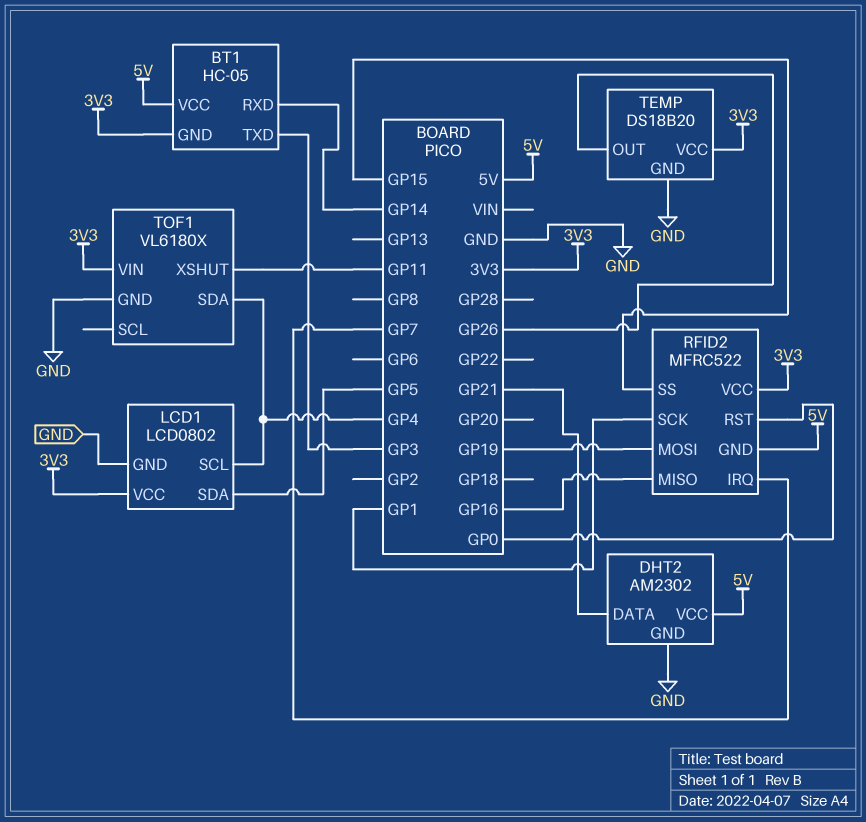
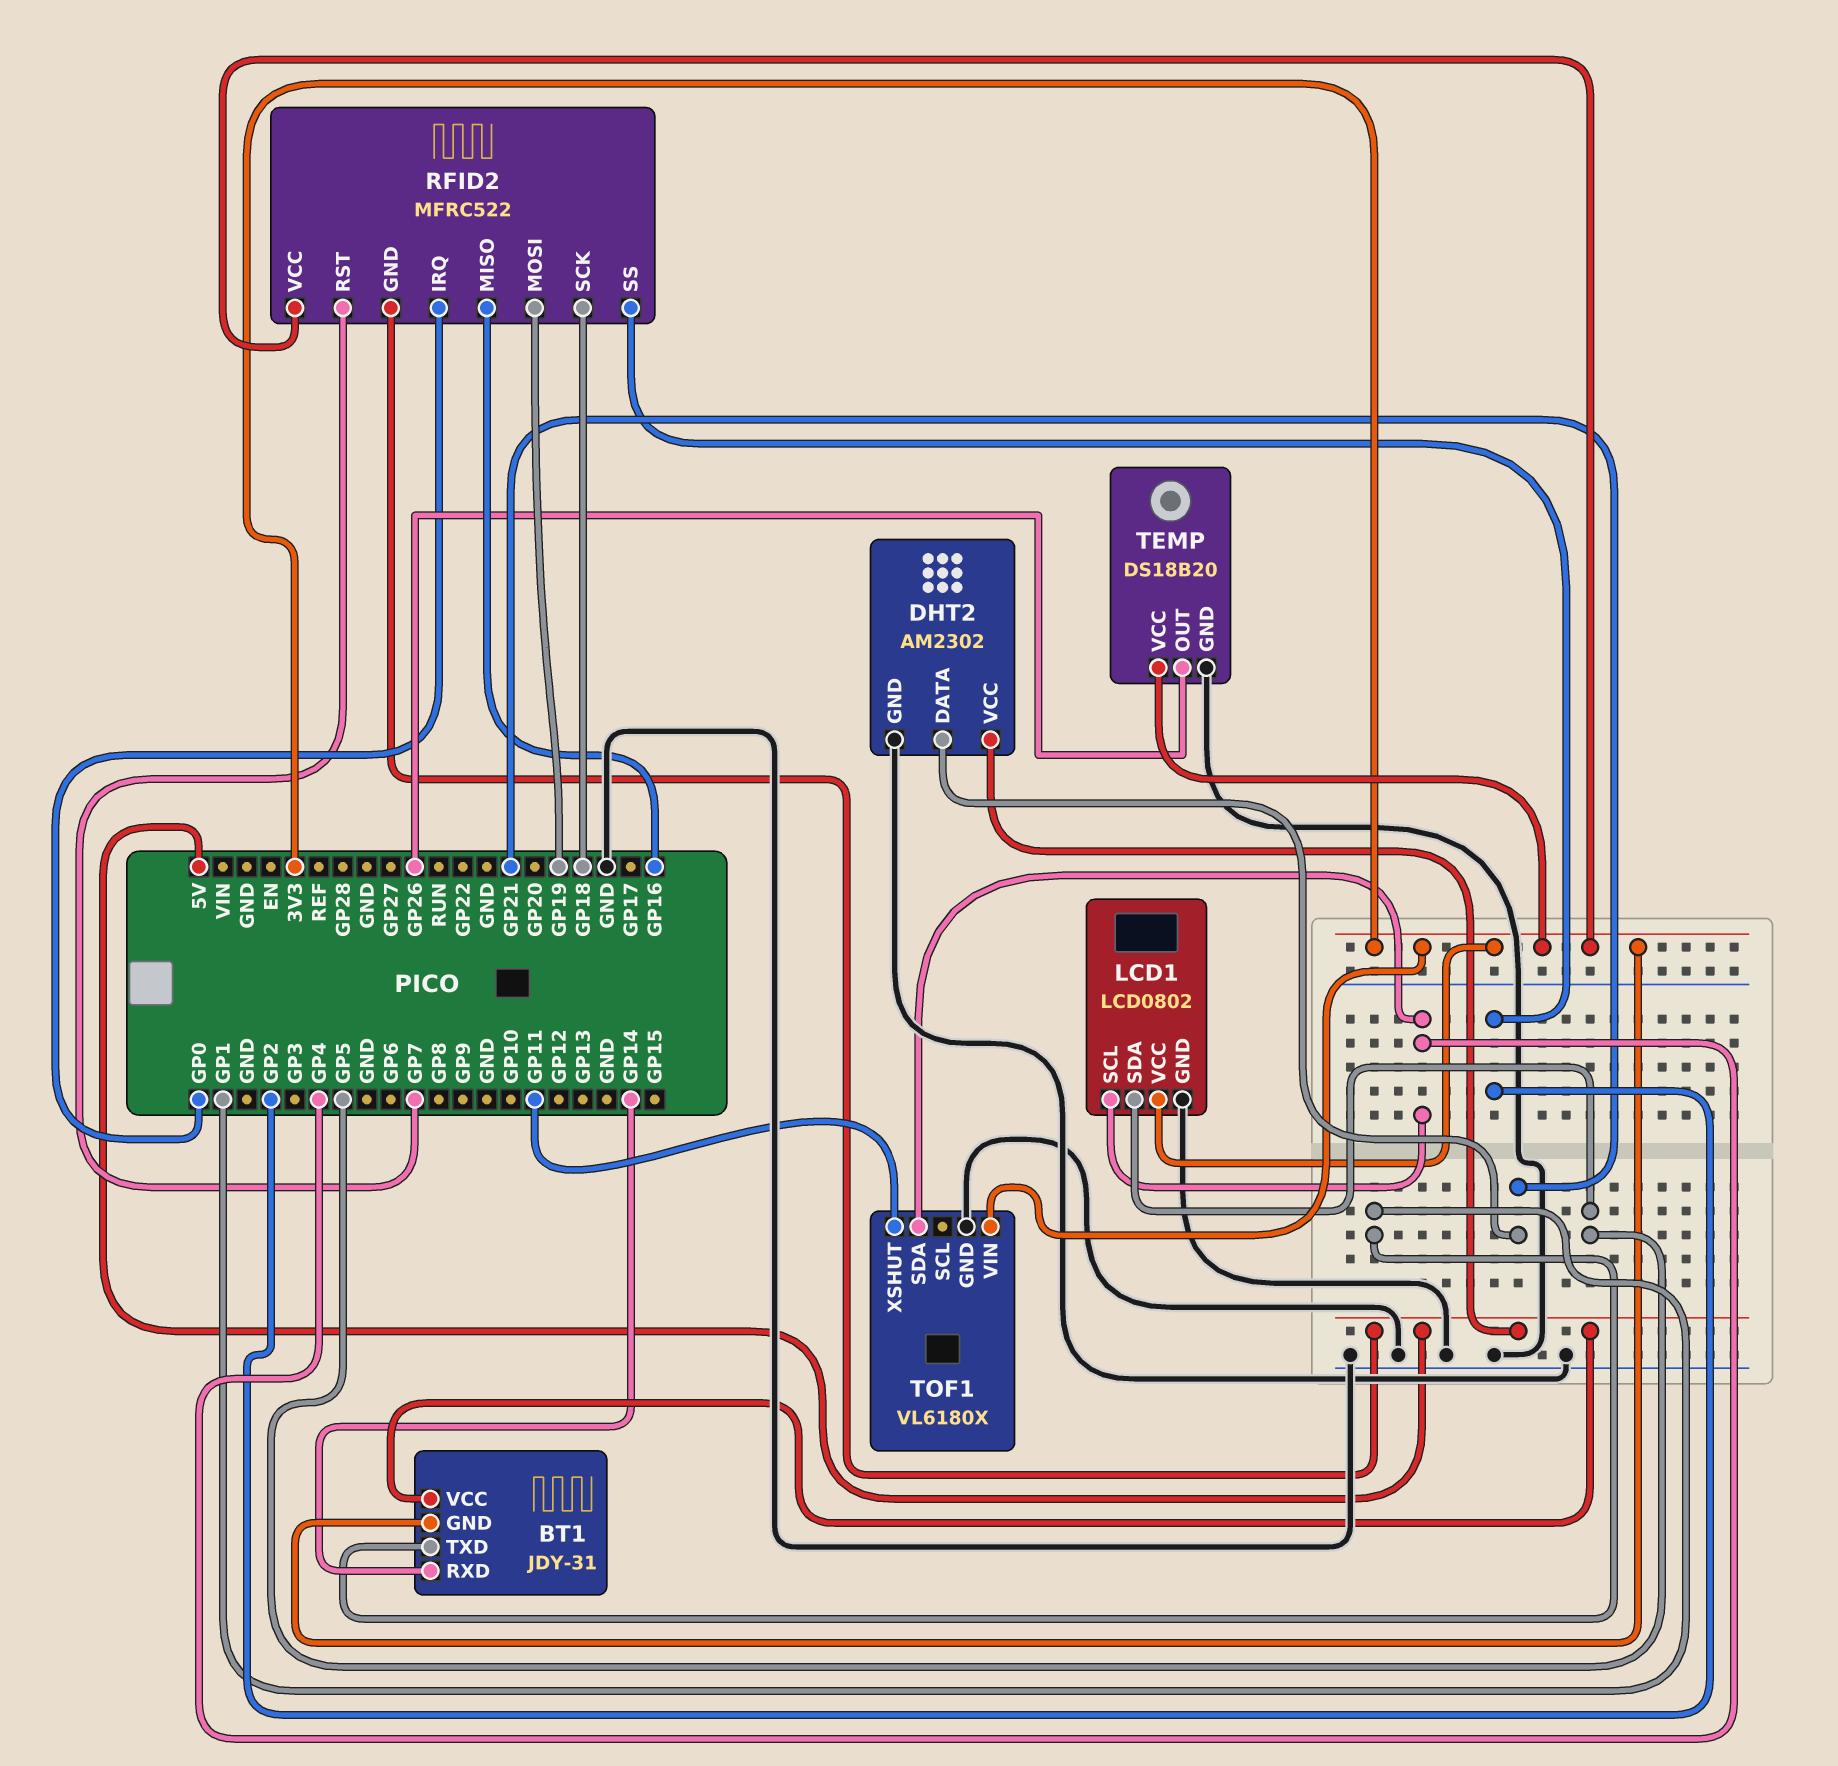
BT1: HC-05 -> JDY-31
BT1 pin TXD: GP3 -> GP1
RFID2 pin IRQ: GP7 -> GP0
RFID2 pin RST: GP0 -> GP7
RFID2 pin SCK: GP1 -> GP18
RFID2 pin SS: GP15 -> GP2

